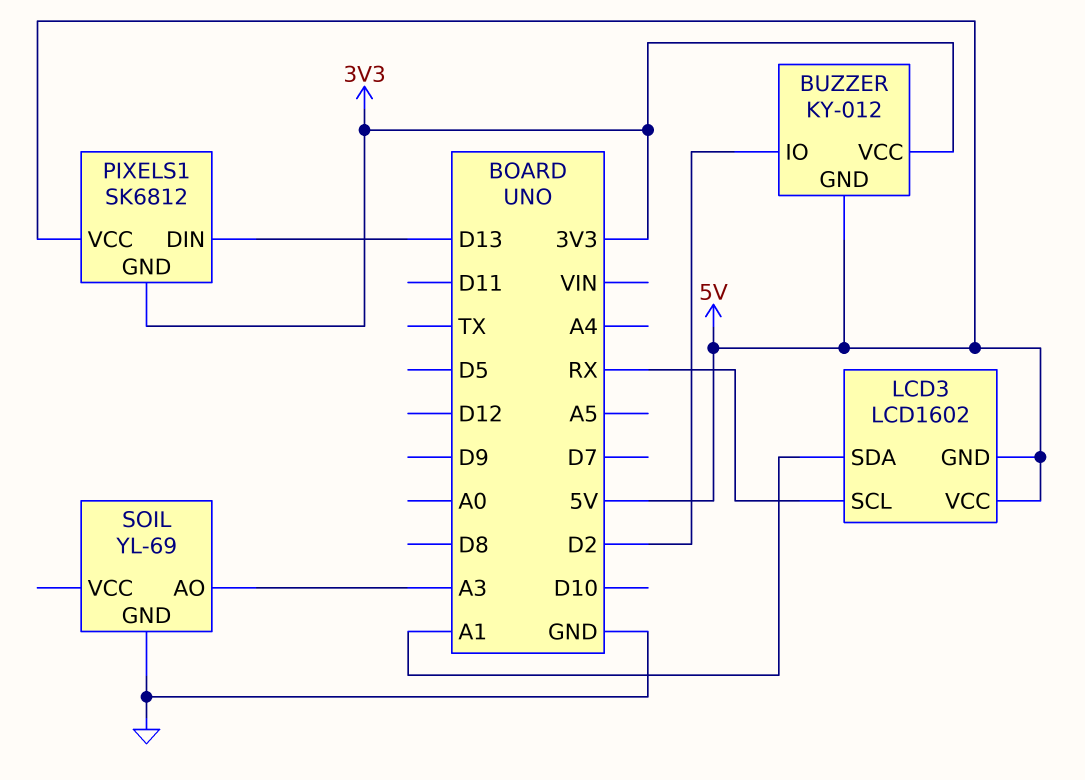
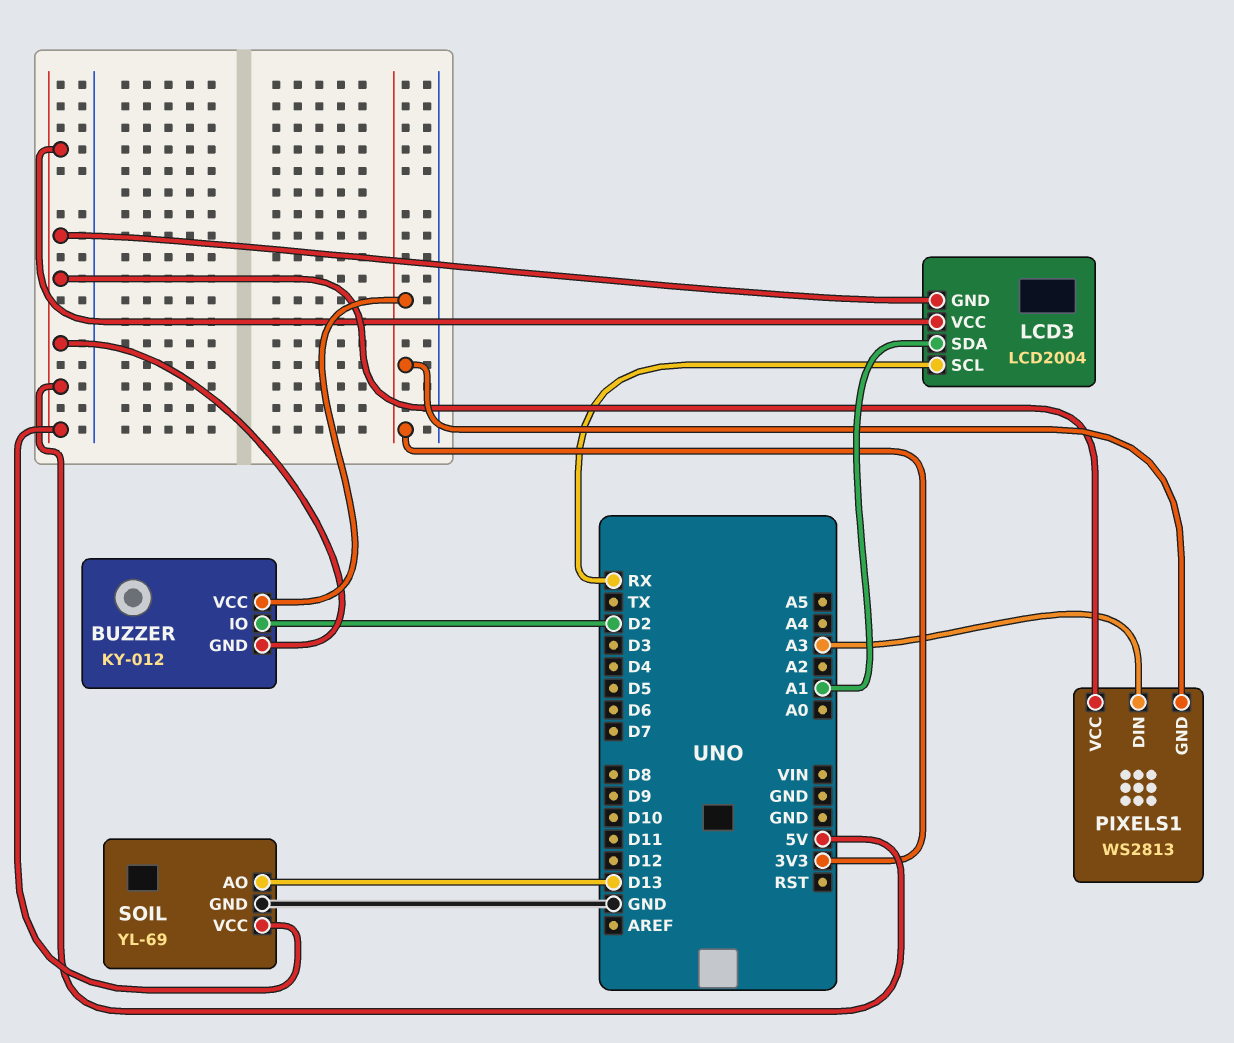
LCD3: LCD1602 -> LCD2004
PIXELS1: SK6812 -> WS2813
PIXELS1 pin DIN: D13 -> A3
SOIL pin AO: A3 -> D13
SOIL pin VCC: none -> 5V

